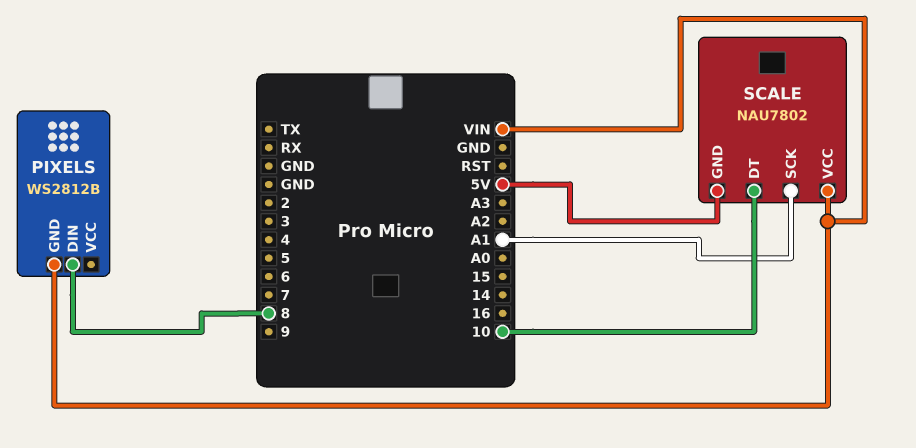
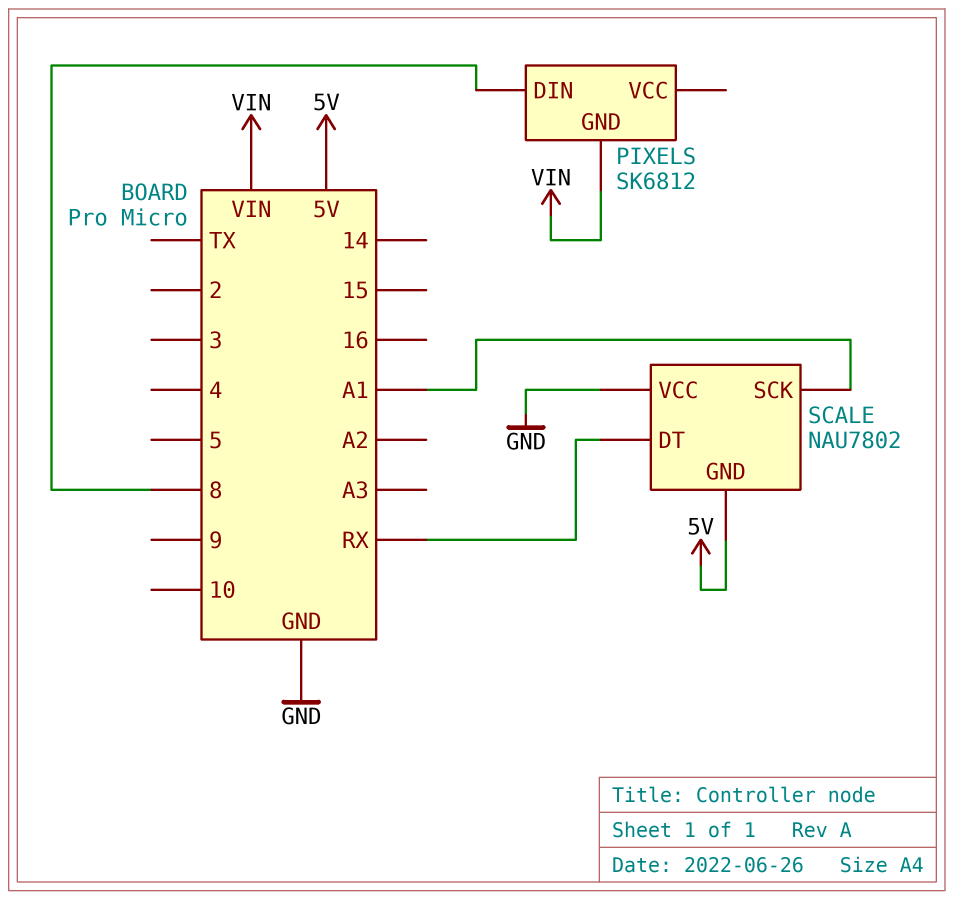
PIXELS: WS2812B -> SK6812
SCALE pin DT: 10 -> RX
SCALE pin VCC: VIN -> GND

